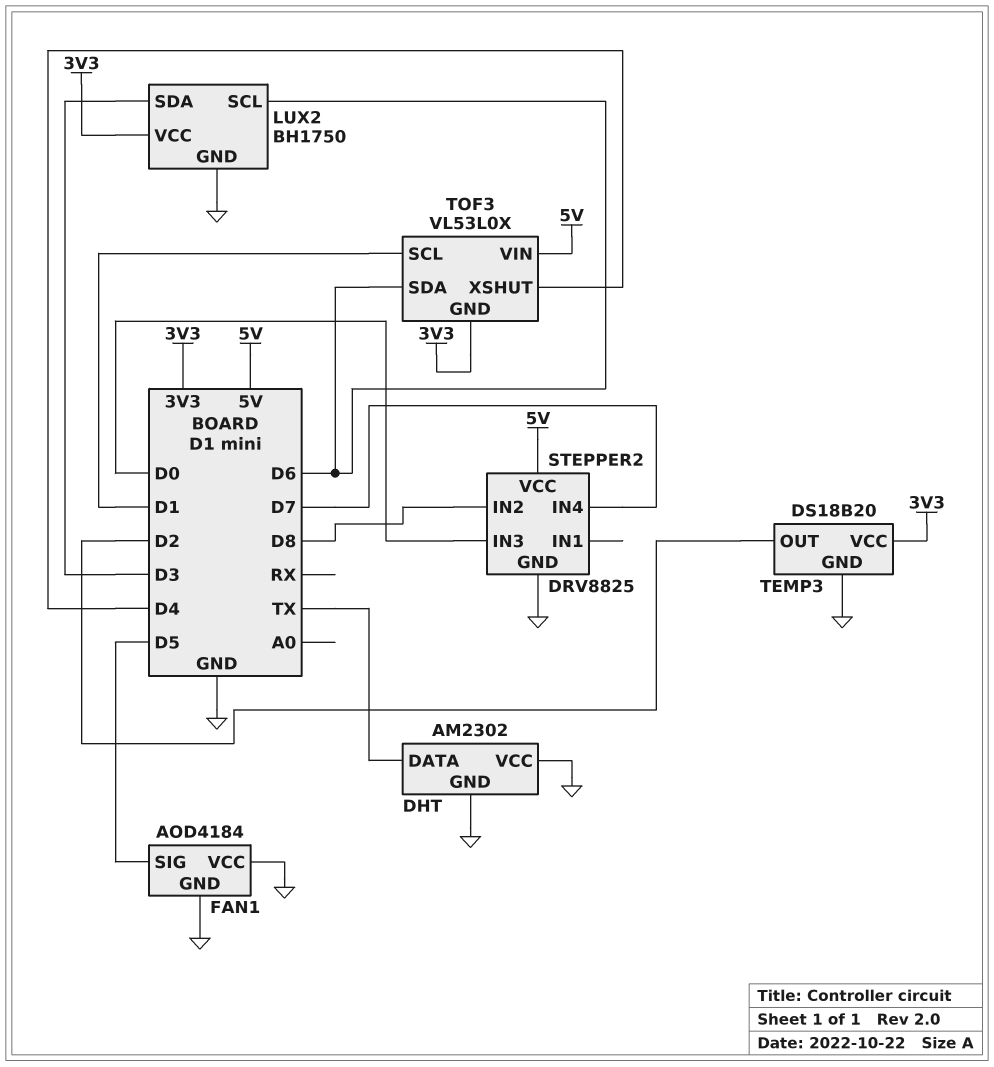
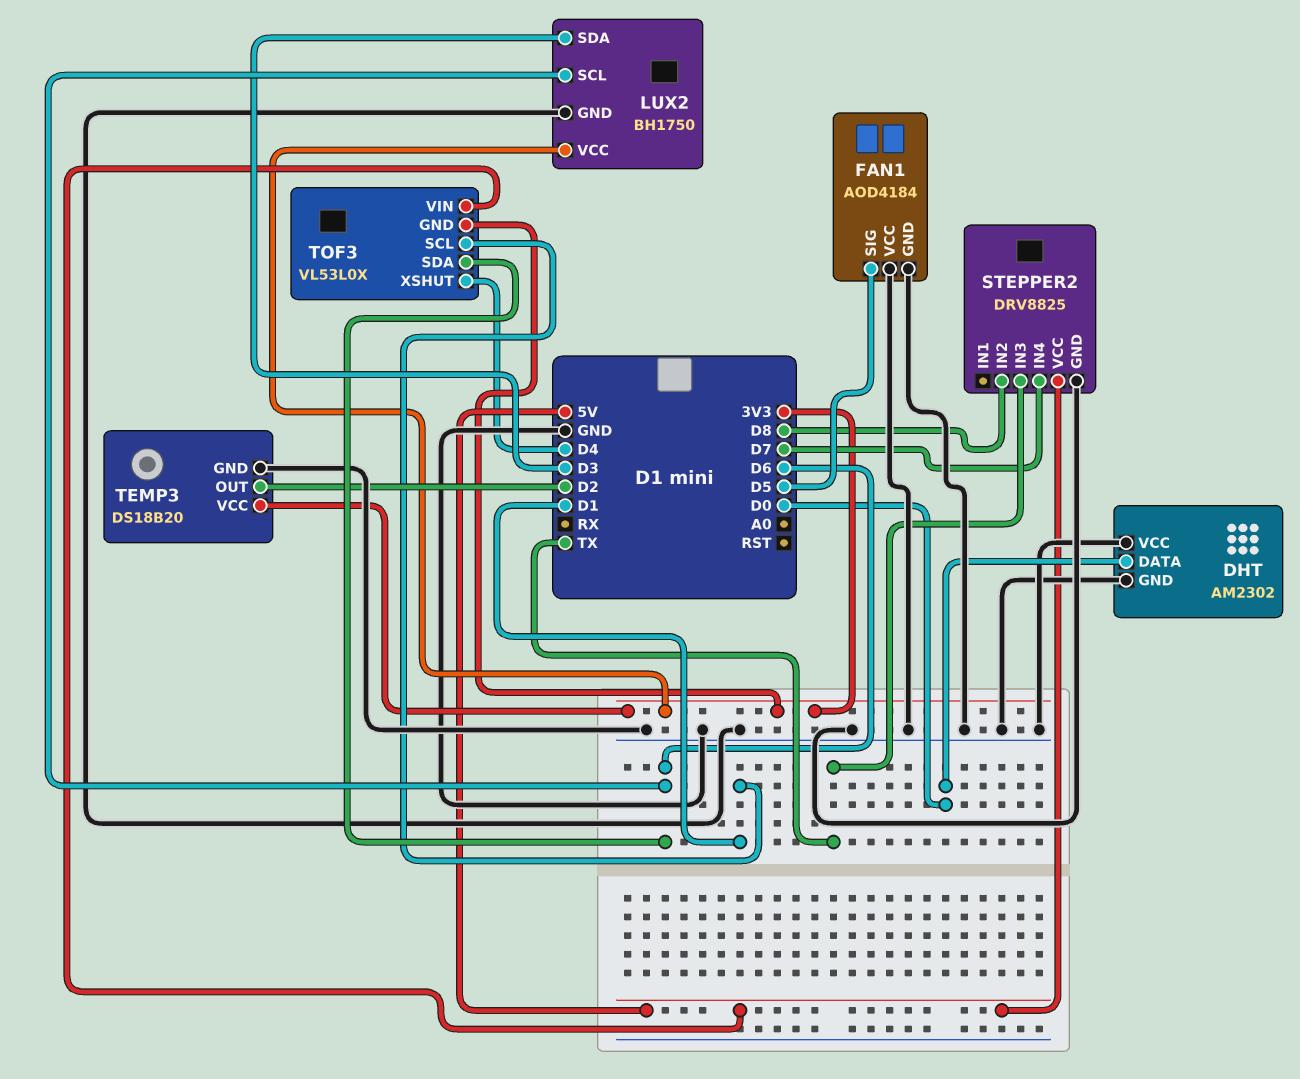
DHT pin DATA: TX -> D0
STEPPER2 pin IN3: D0 -> TX

